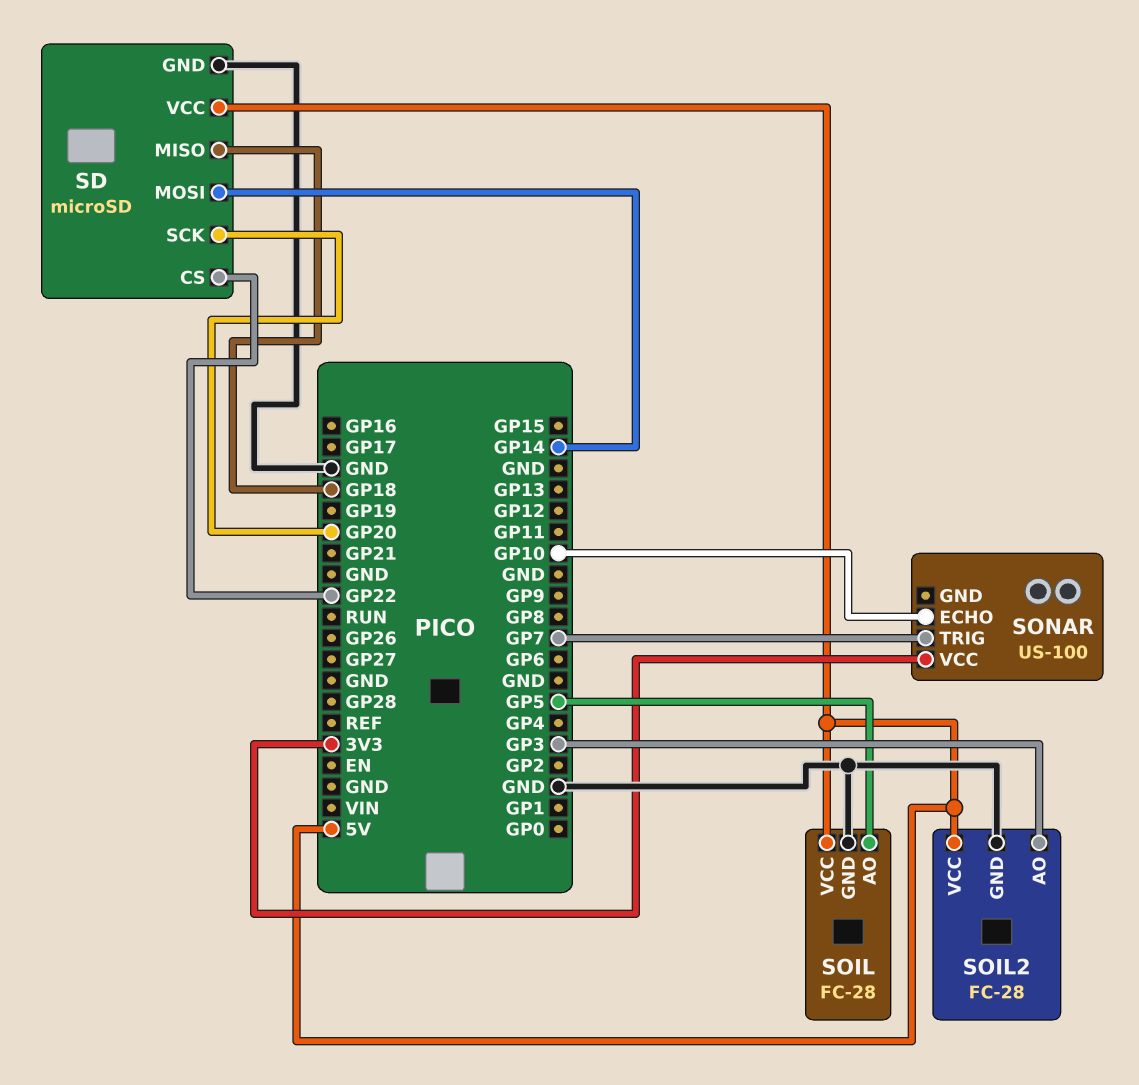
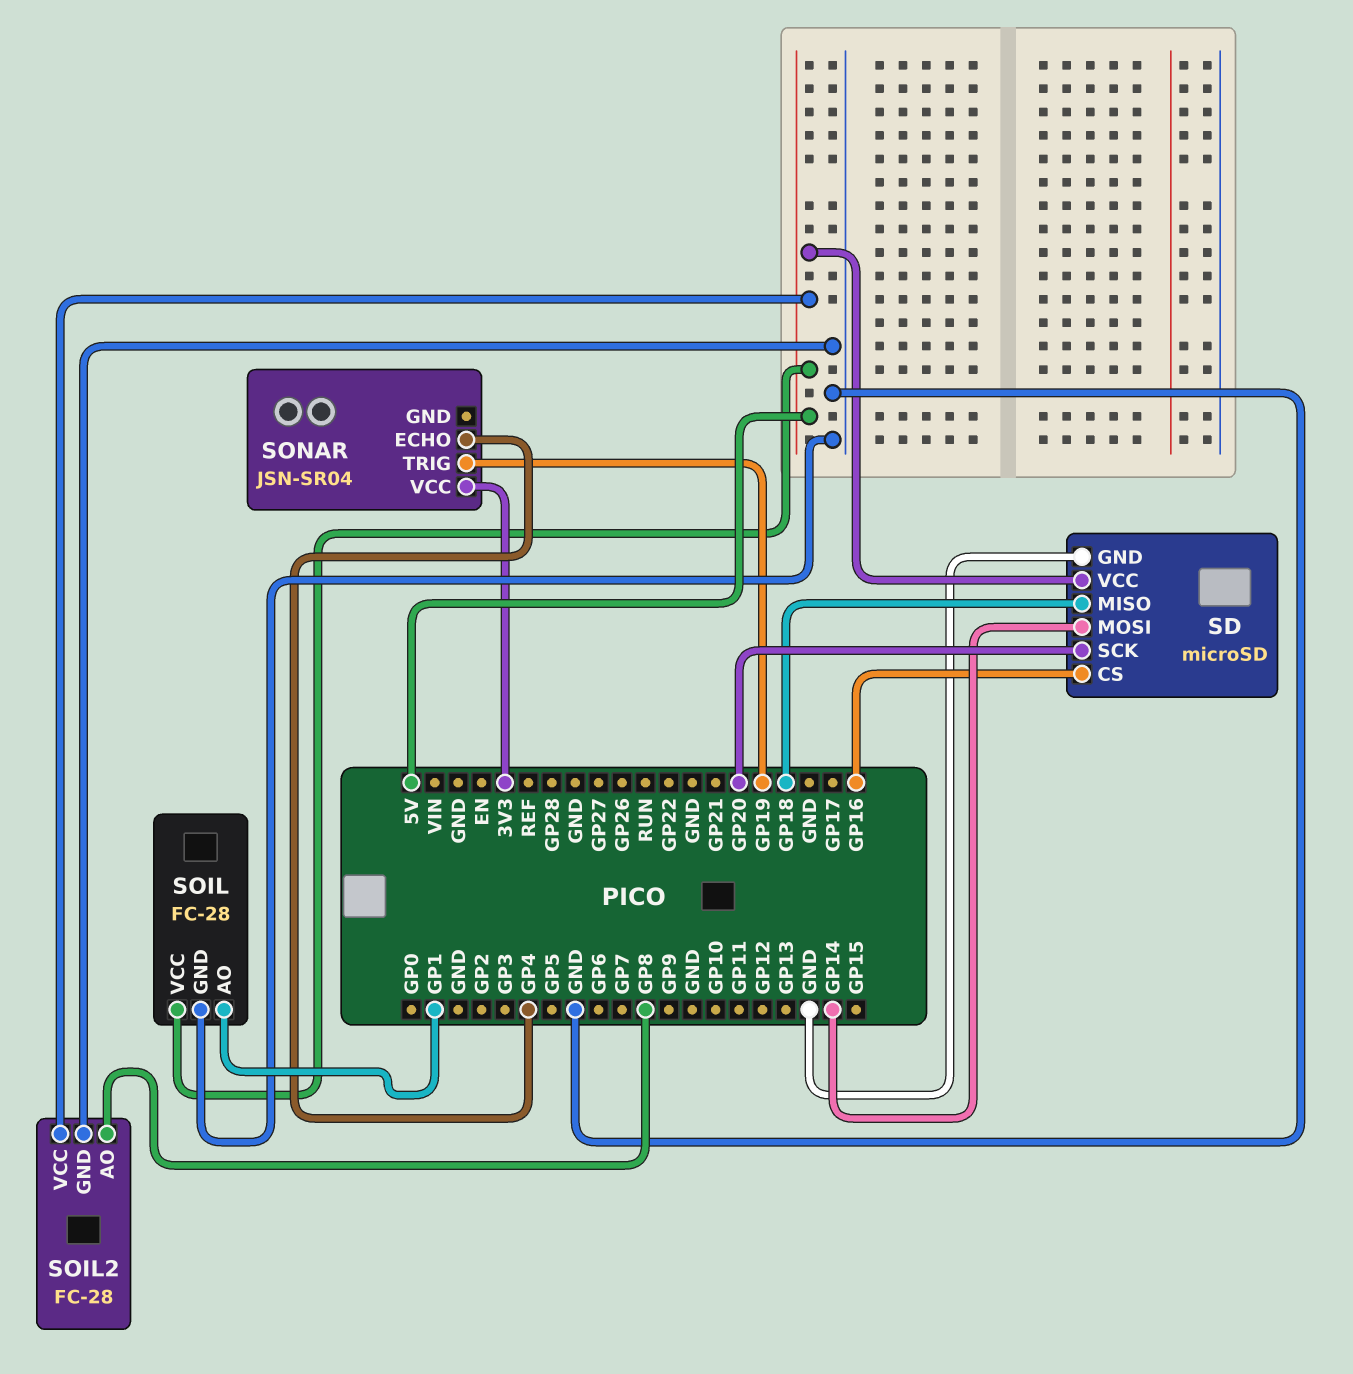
SD pin CS: GP22 -> GP16
SOIL pin AO: GP5 -> GP1
SOIL2 pin AO: GP3 -> GP8
SONAR: US-100 -> JSN-SR04
SONAR pin ECHO: GP10 -> GP4
SONAR pin TRIG: GP7 -> GP19

